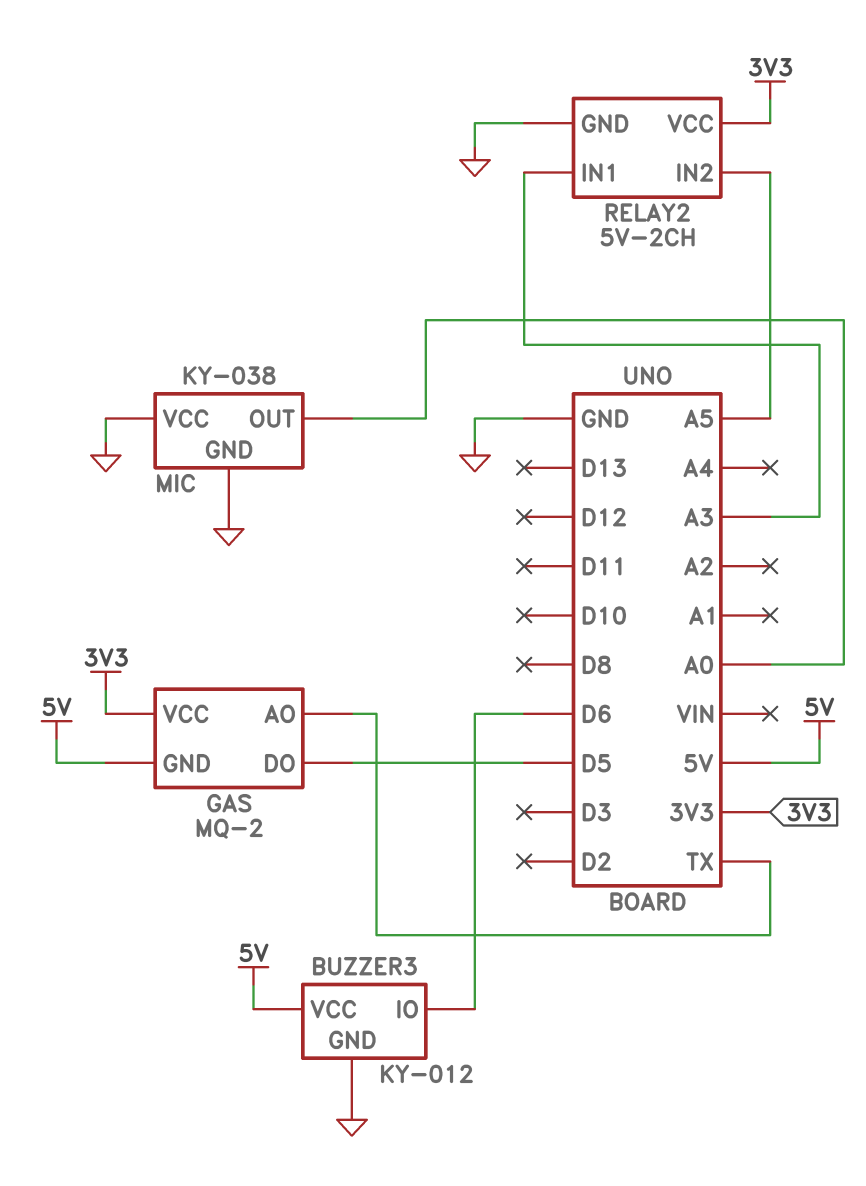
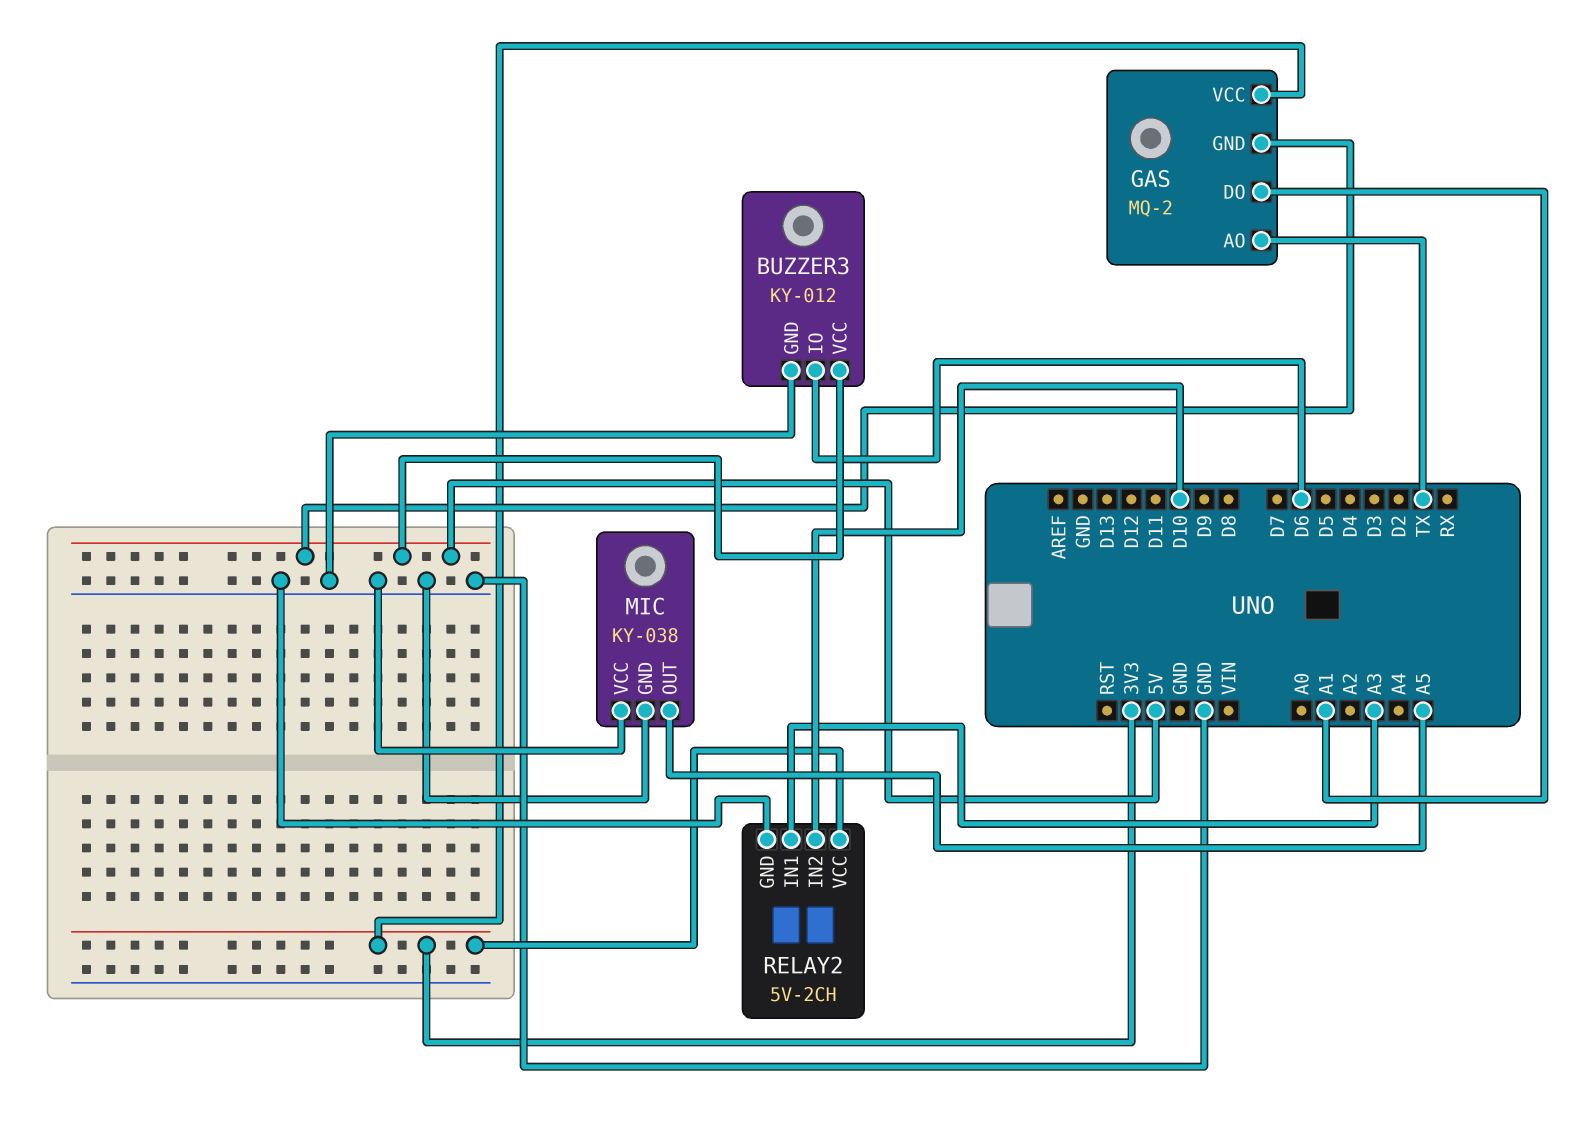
GAS pin DO: D5 -> A1
MIC pin OUT: A0 -> A5
RELAY2 pin IN2: A5 -> D10

